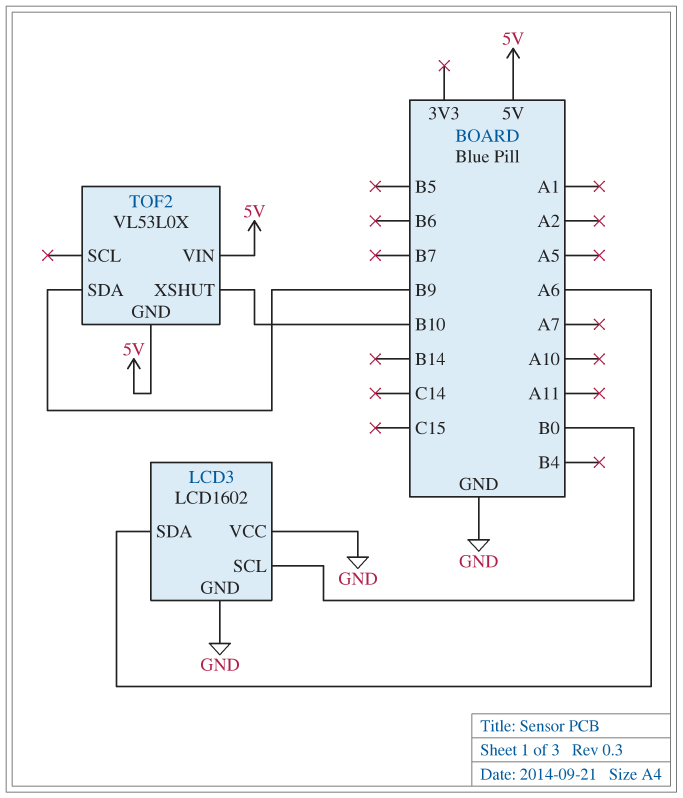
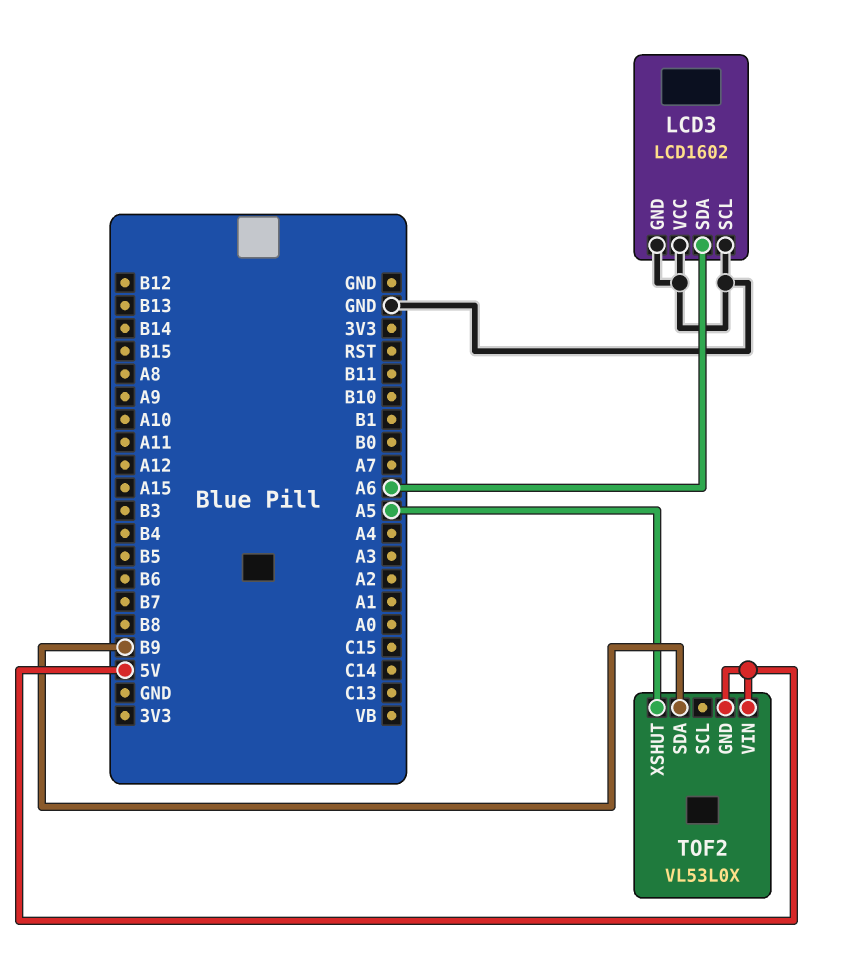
LCD3 pin SCL: B0 -> GND
TOF2 pin XSHUT: B10 -> A5

